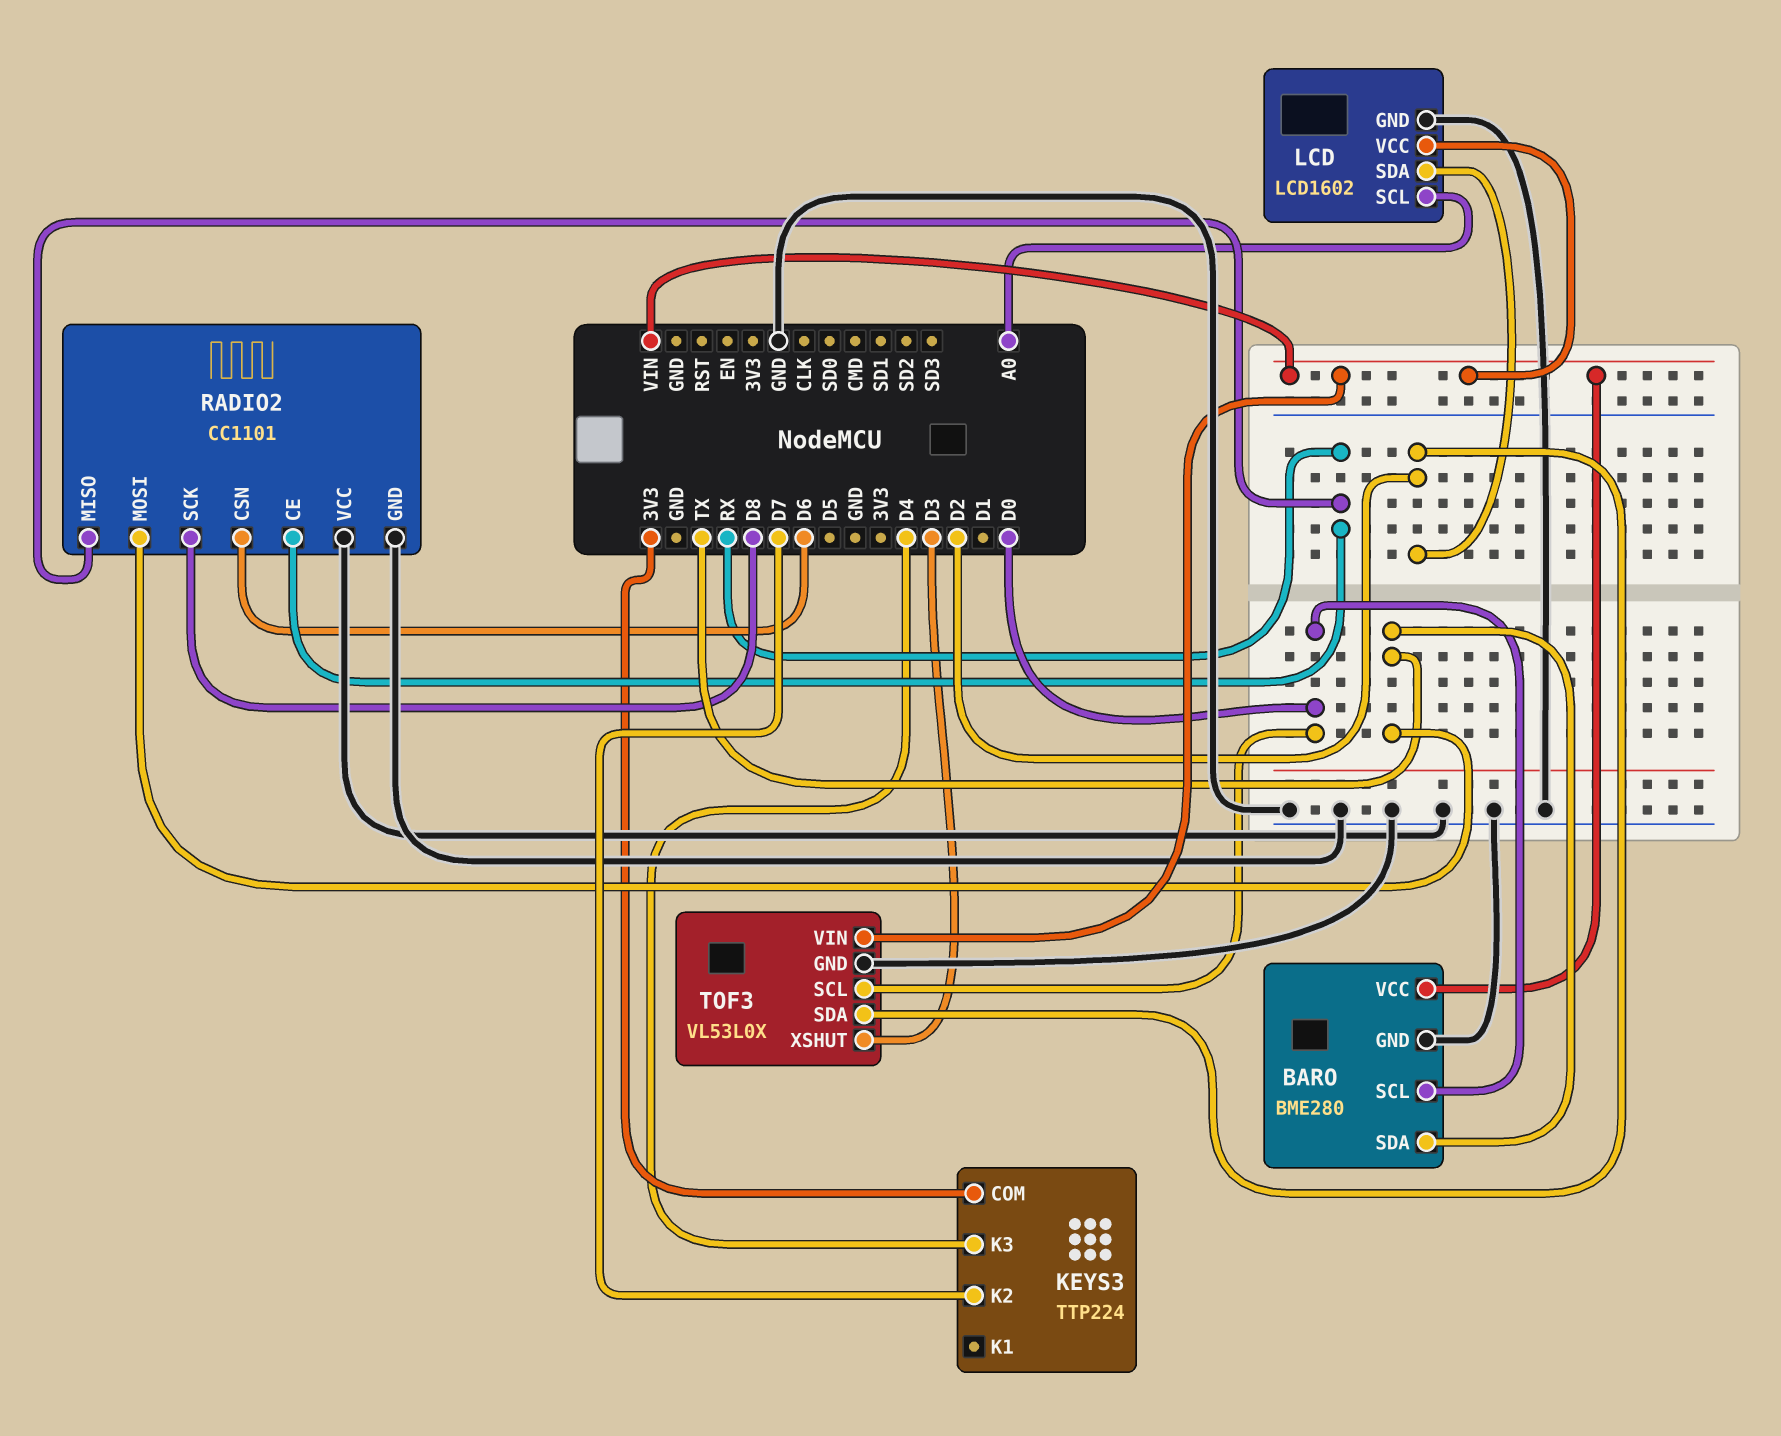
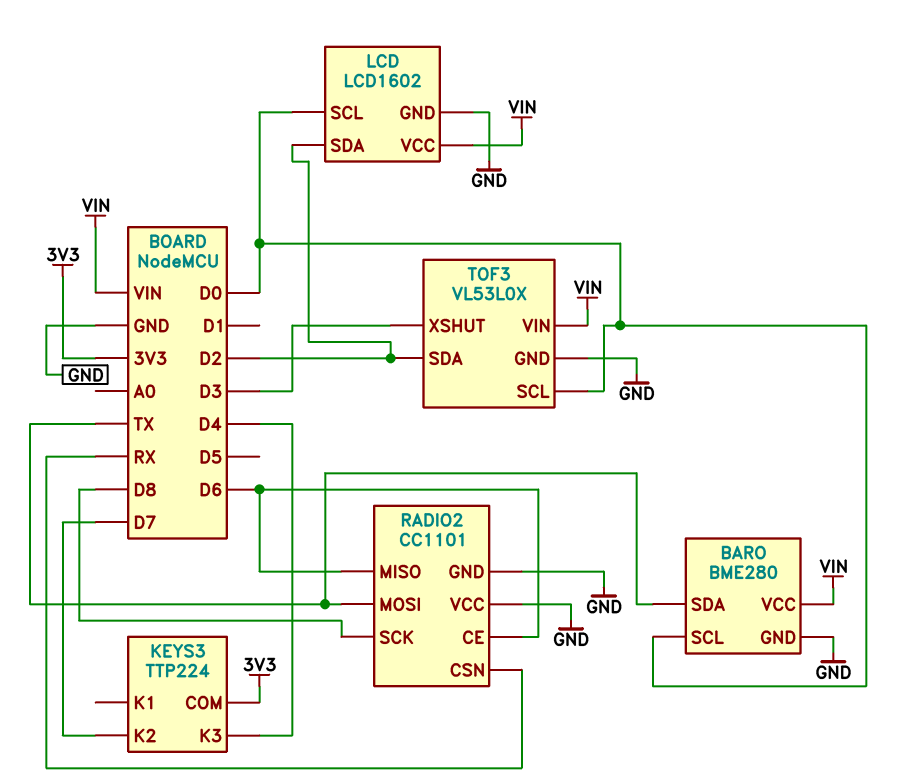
LCD pin SCL: A0 -> D0
RADIO2 pin CE: RX -> D6
RADIO2 pin CSN: D6 -> RX
RADIO2 pin MISO: RX -> D6

